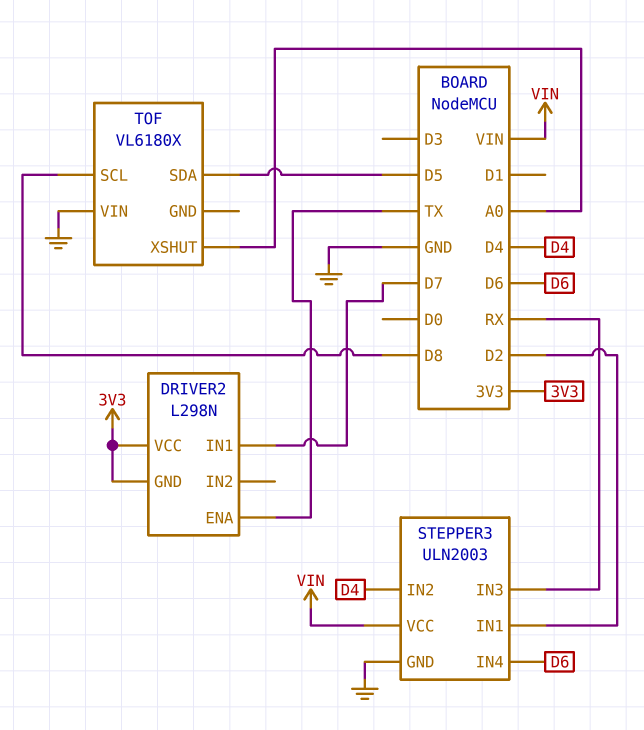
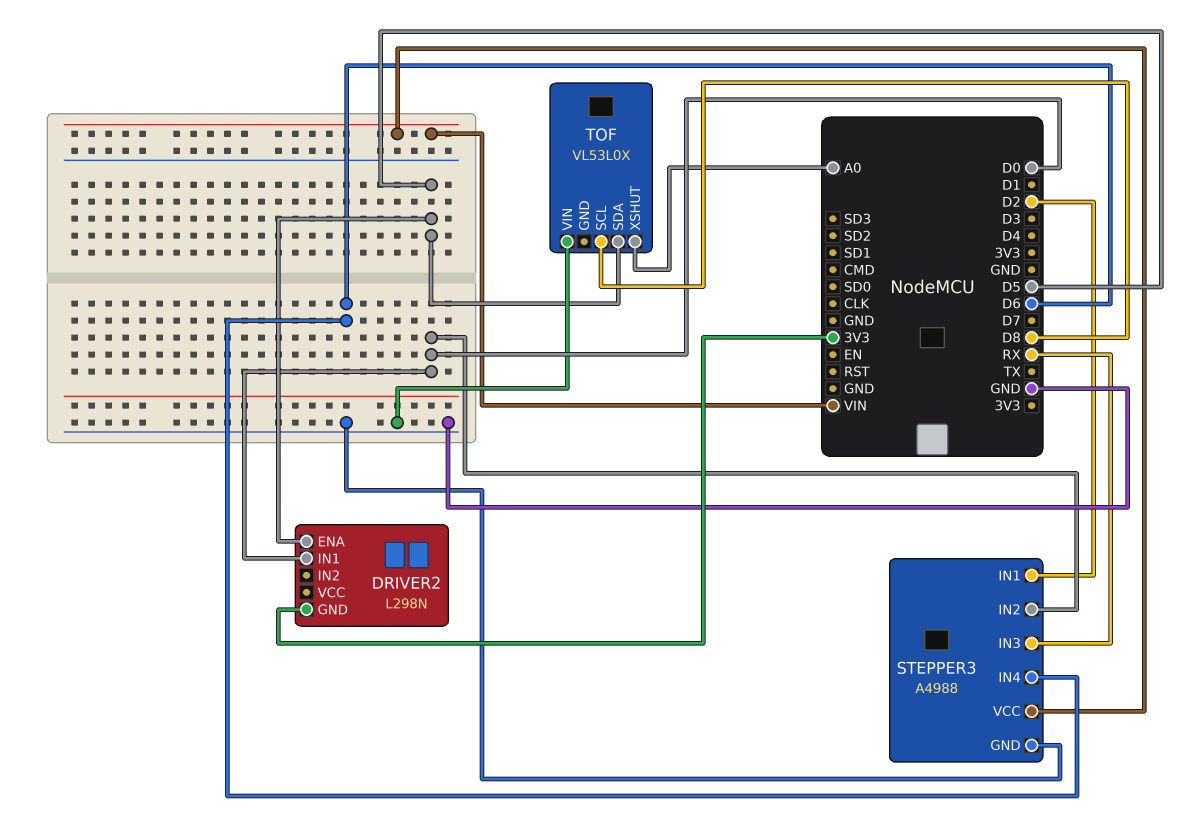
DRIVER2 pin ENA: TX -> D5
DRIVER2 pin IN1: D7 -> D0
DRIVER2 pin VCC: 3V3 -> none
STEPPER3: ULN2003 -> A4988
STEPPER3 pin IN2: D4 -> D0
TOF: VL6180X -> VL53L0X

